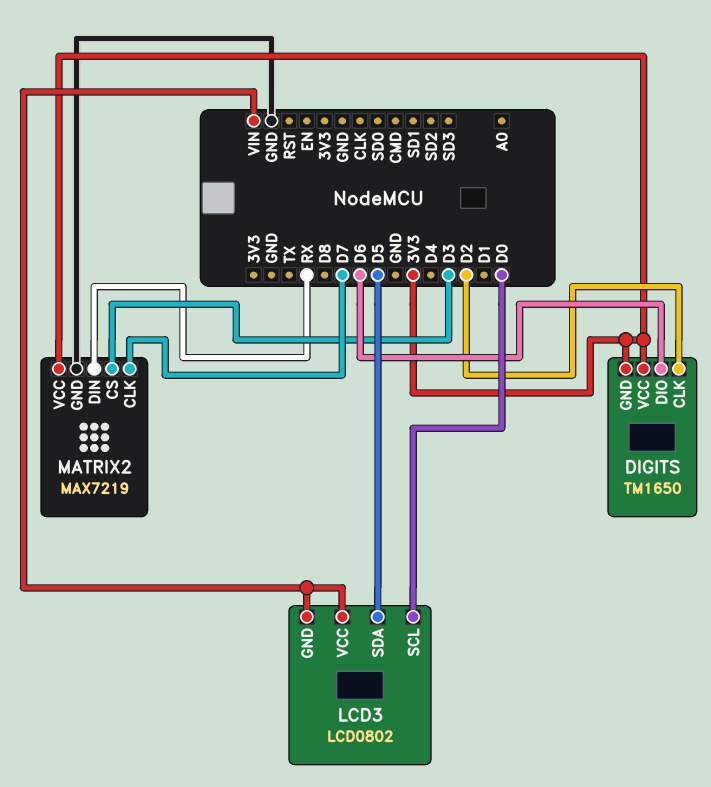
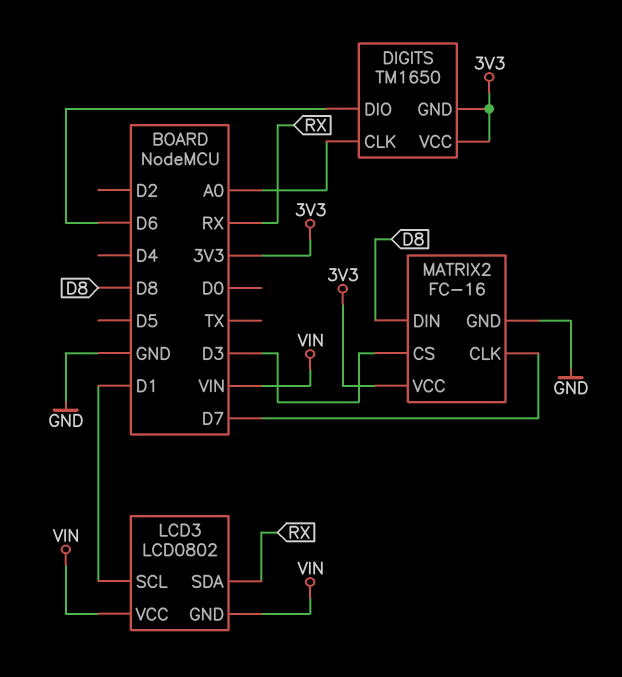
DIGITS pin CLK: D2 -> A0
LCD3 pin SCL: D0 -> D1
LCD3 pin SDA: D5 -> RX
MATRIX2: MAX7219 -> FC-16
MATRIX2 pin DIN: RX -> D8

